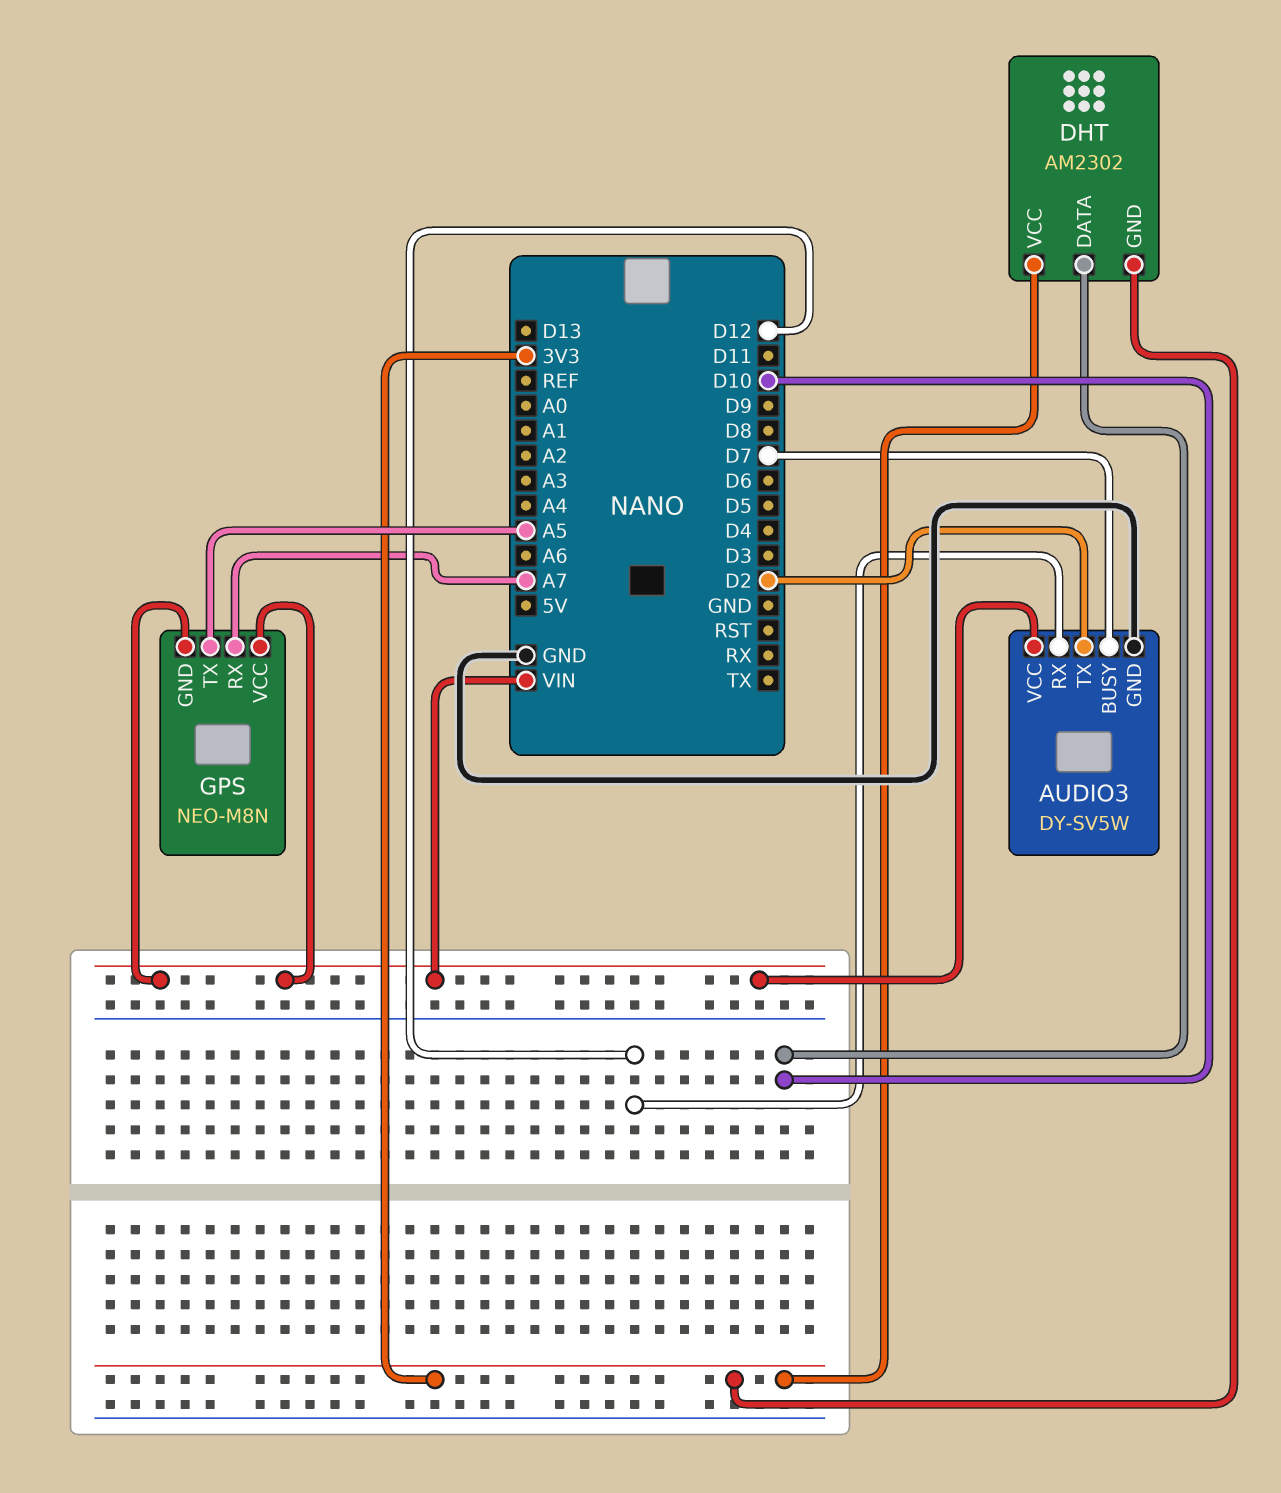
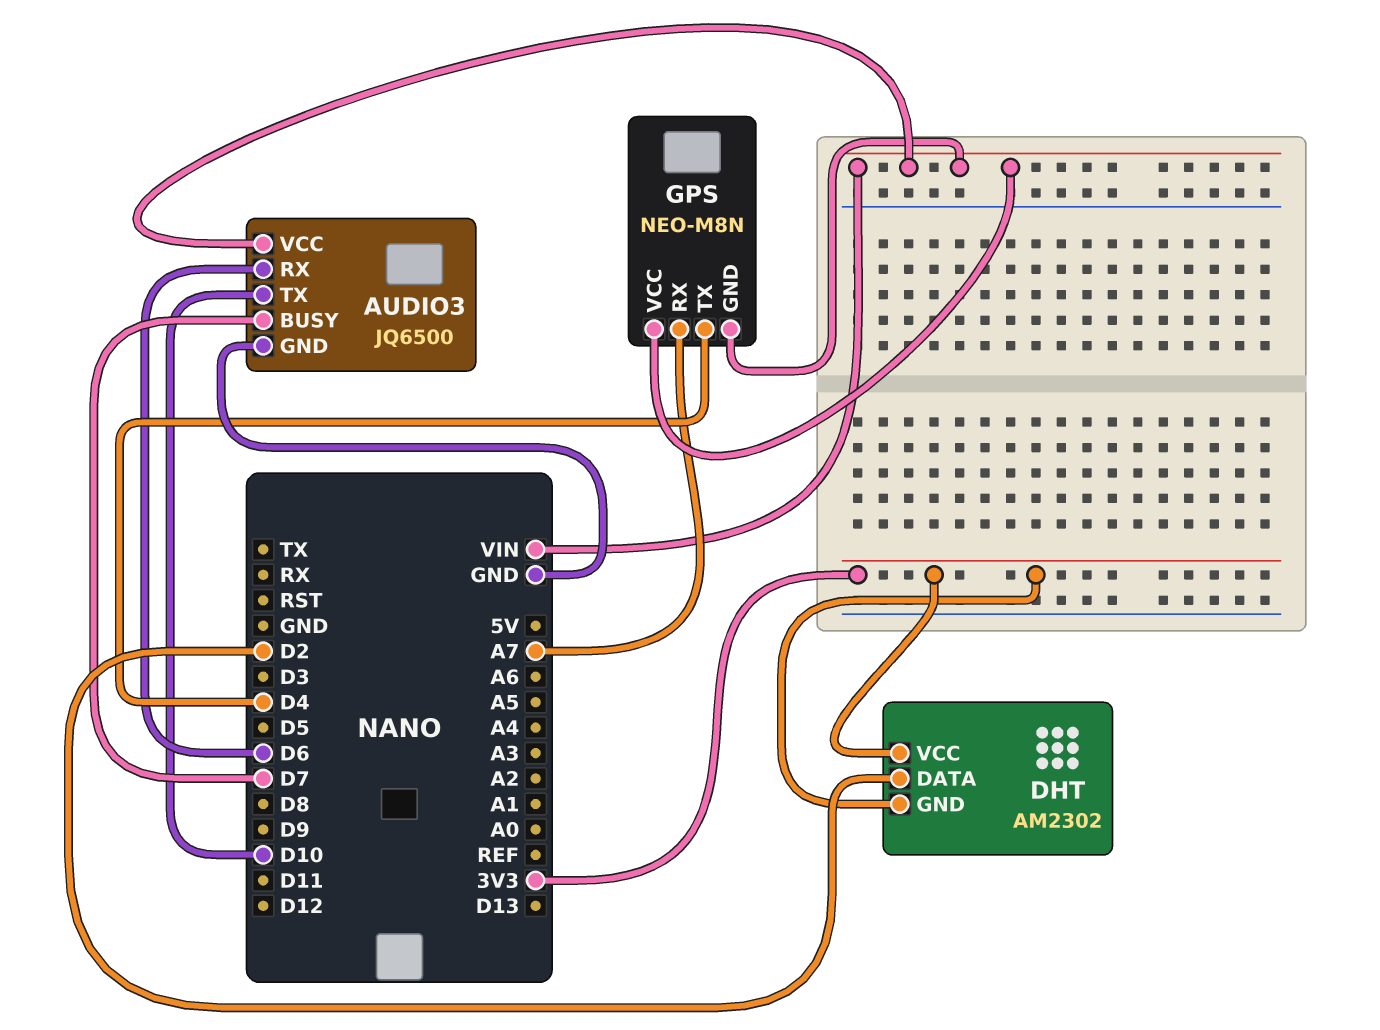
AUDIO3: DY-SV5W -> JQ6500
AUDIO3 pin RX: D12 -> D6
AUDIO3 pin TX: D2 -> D10
DHT pin DATA: D10 -> D2
GPS pin TX: A5 -> D4

